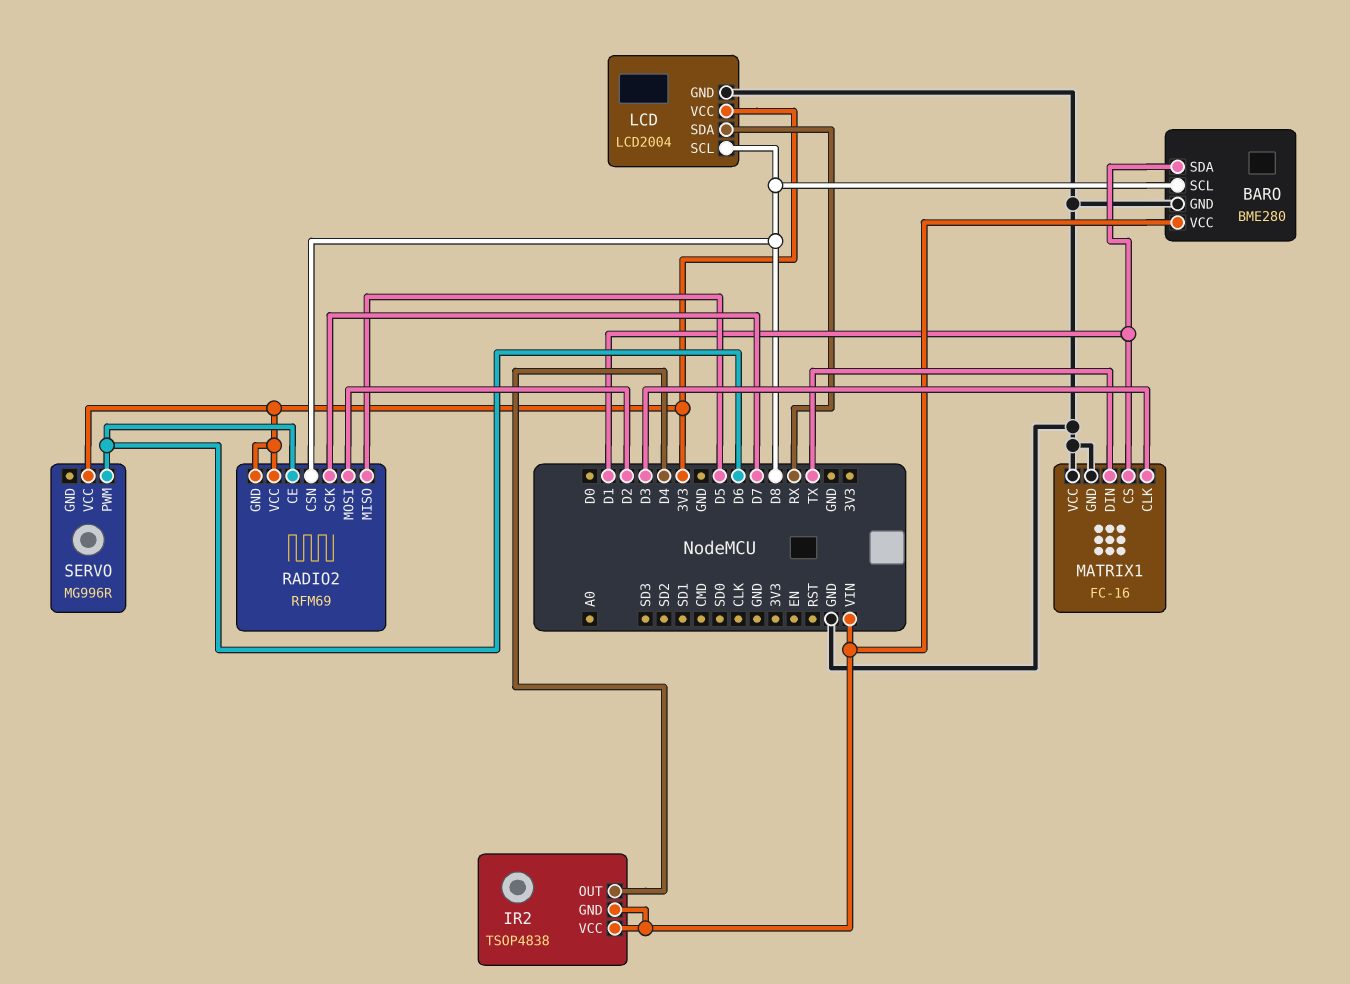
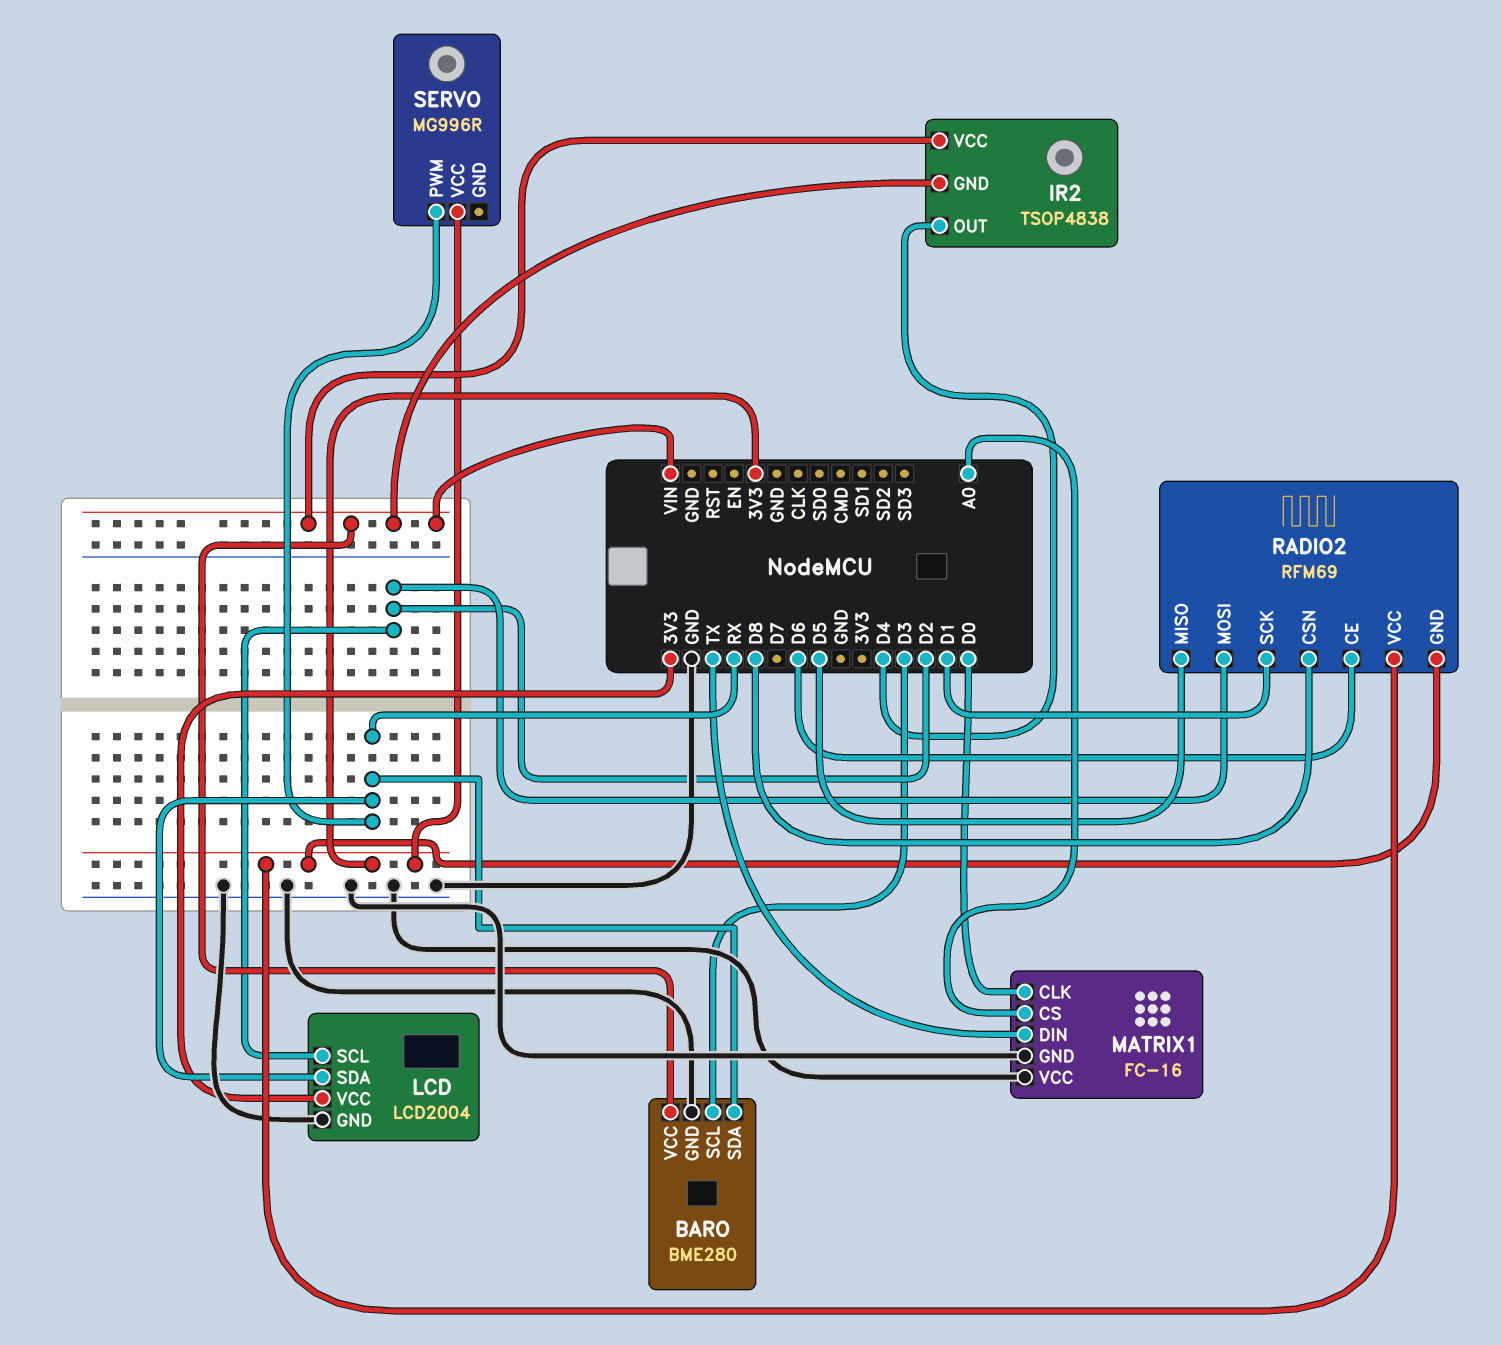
BARO pin SCL: D8 -> D3
BARO pin SDA: D1 -> RX
LCD pin SCL: D8 -> D2
MATRIX1 pin CLK: D3 -> D0
MATRIX1 pin CS: D1 -> A0
RADIO2 pin SCK: D7 -> D1
SERVO pin PWM: D6 -> RX

